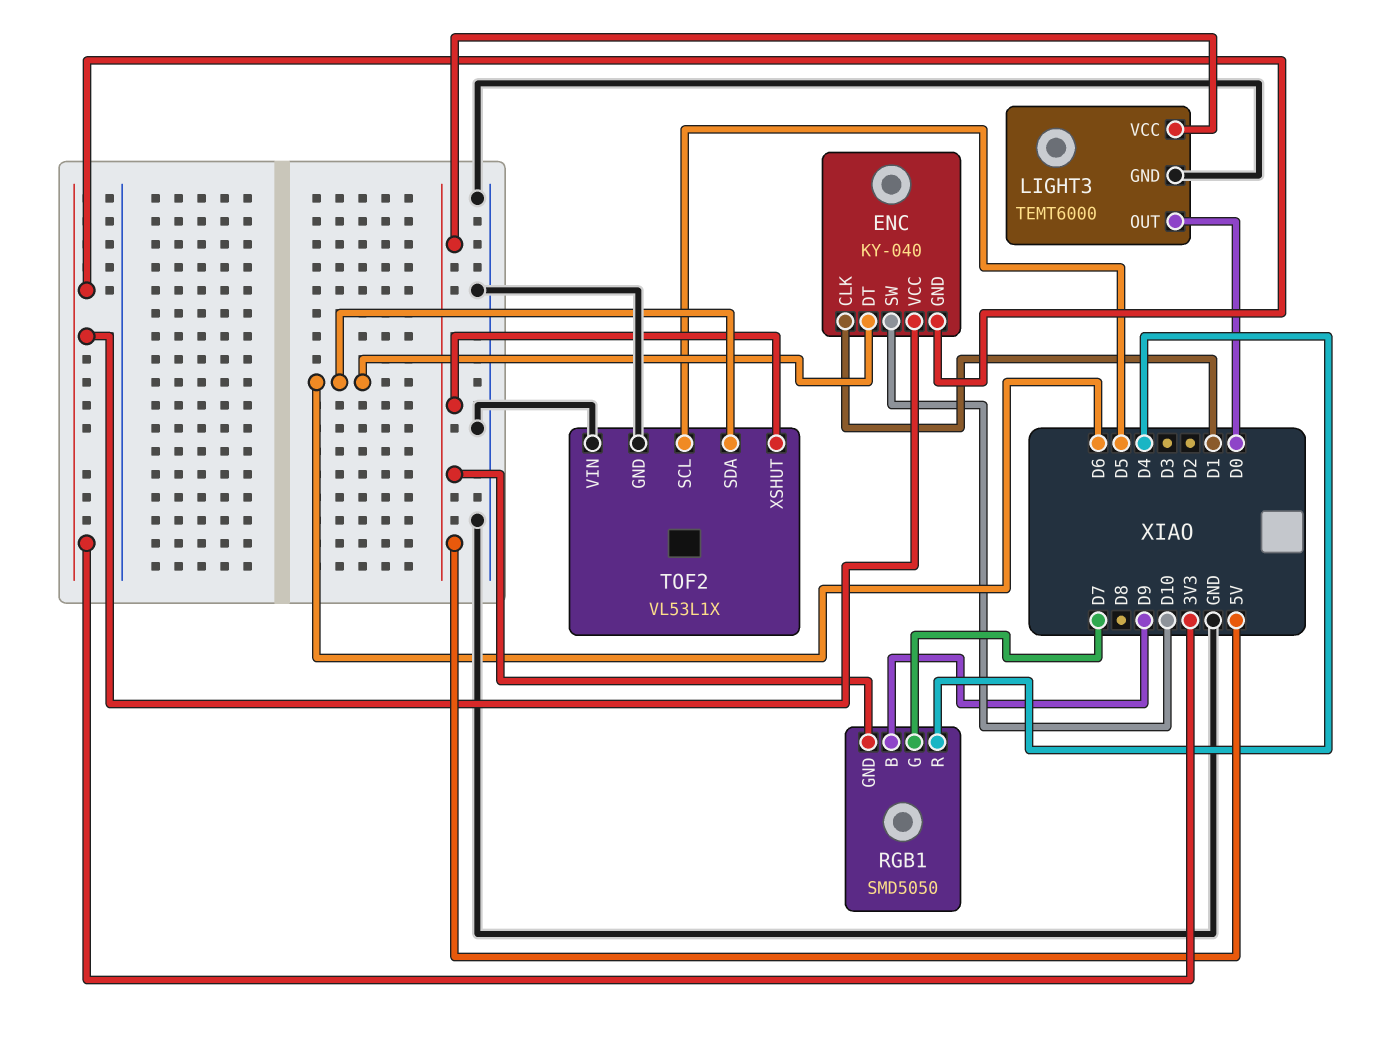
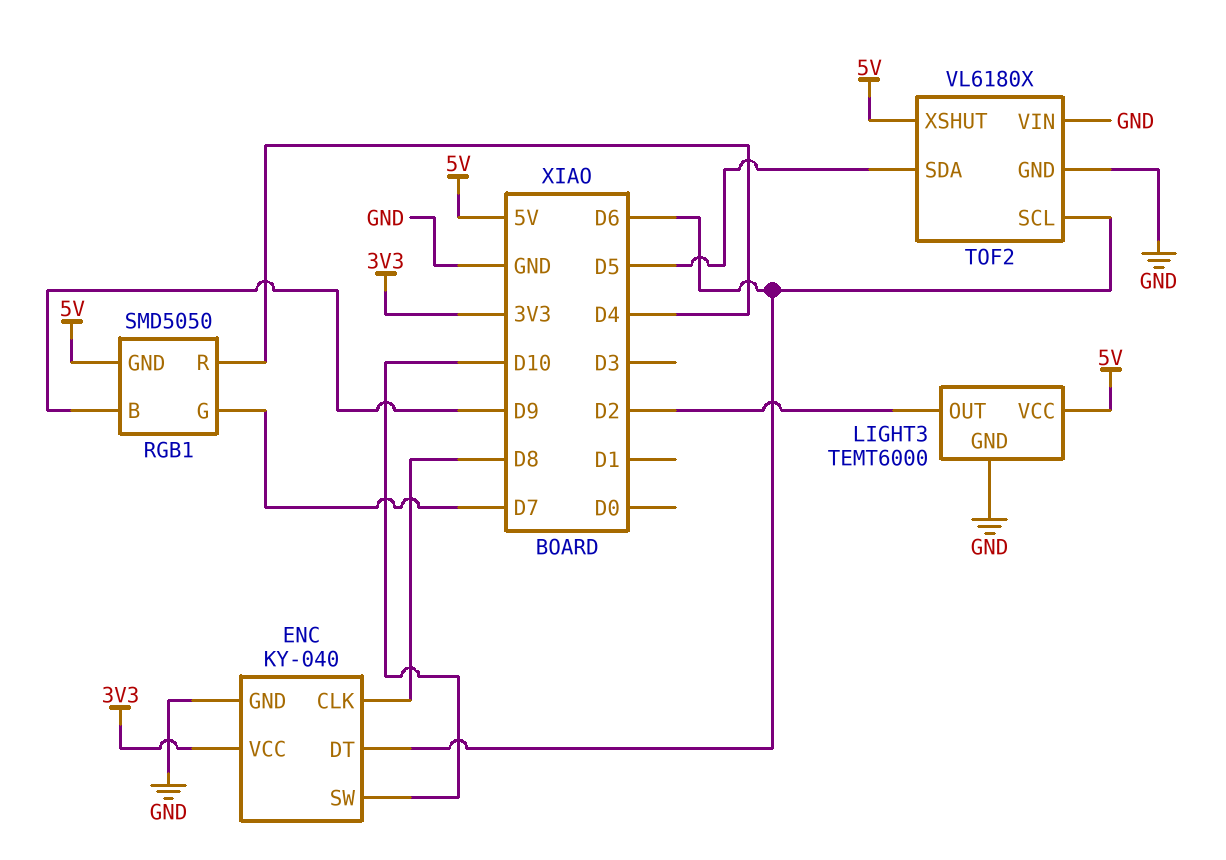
ENC pin CLK: D1 -> D8
ENC pin GND: 3V3 -> GND
LIGHT3 pin OUT: D0 -> D2
TOF2: VL53L1X -> VL6180X
TOF2 pin SCL: D5 -> D6
TOF2 pin SDA: D6 -> D5

